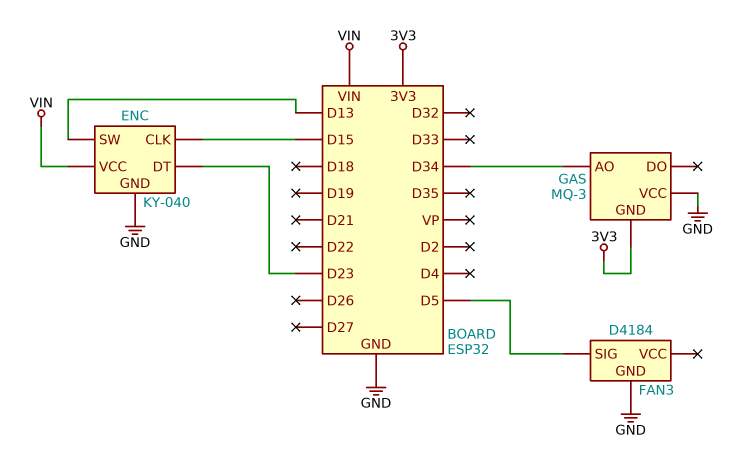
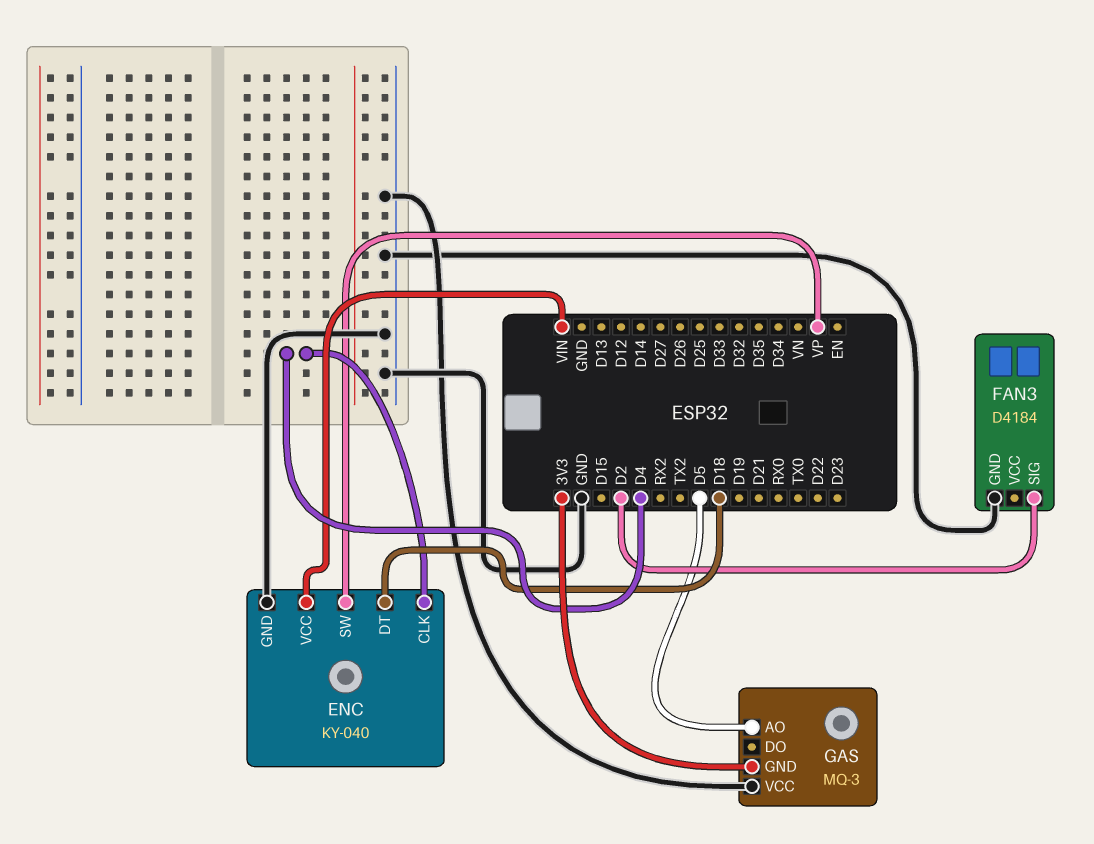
ENC pin CLK: D15 -> D4
ENC pin DT: D23 -> D18
ENC pin SW: D13 -> VP
FAN3 pin SIG: D5 -> D2
GAS pin AO: D34 -> D5

